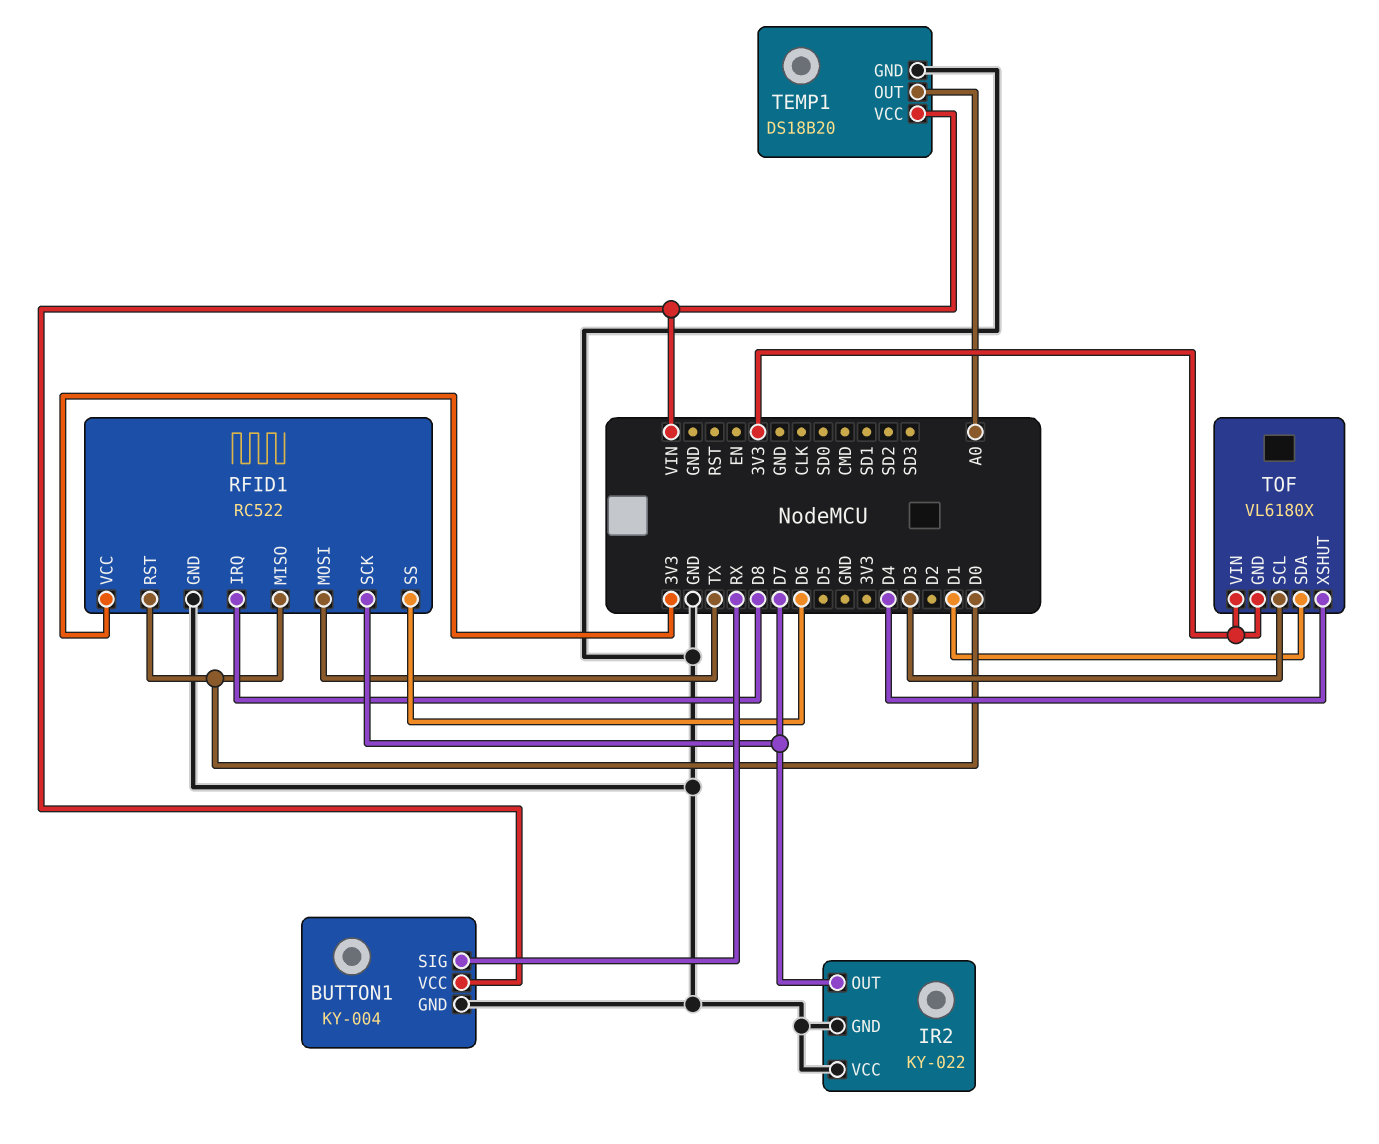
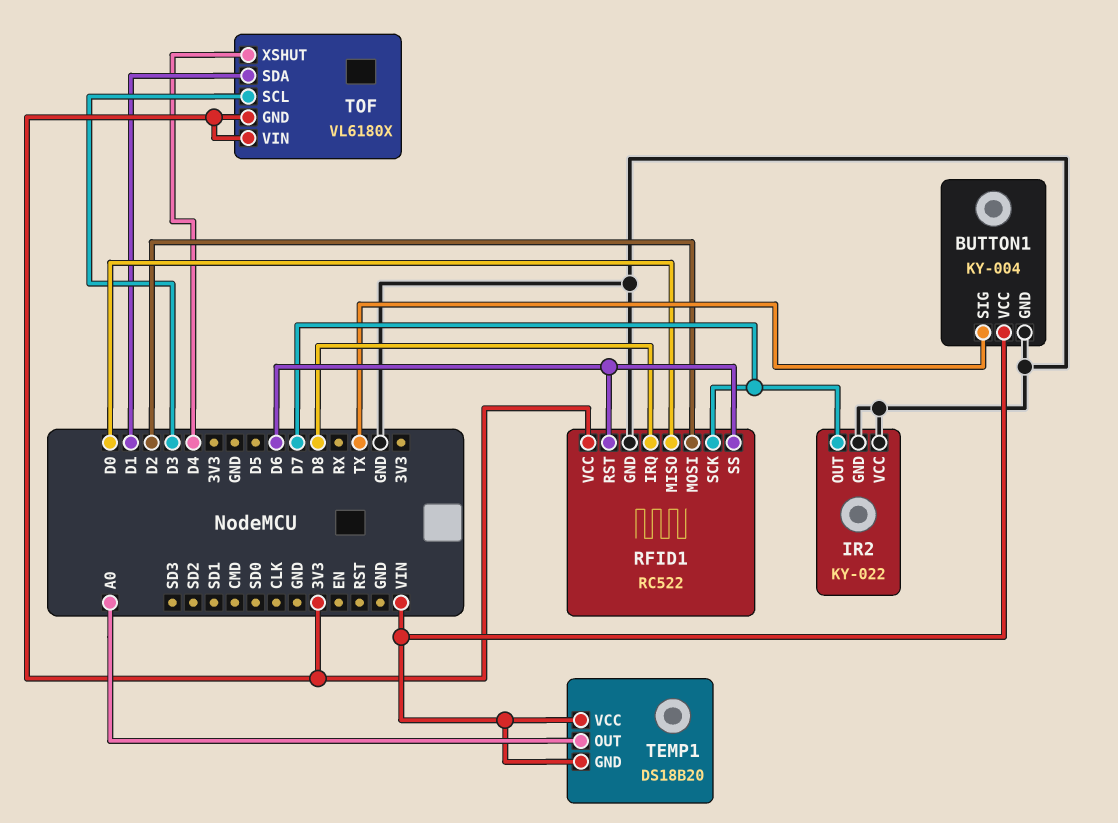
BUTTON1 pin SIG: RX -> TX
RFID1 pin MOSI: TX -> D2
RFID1 pin RST: D0 -> D6
TEMP1 pin GND: GND -> VIN

